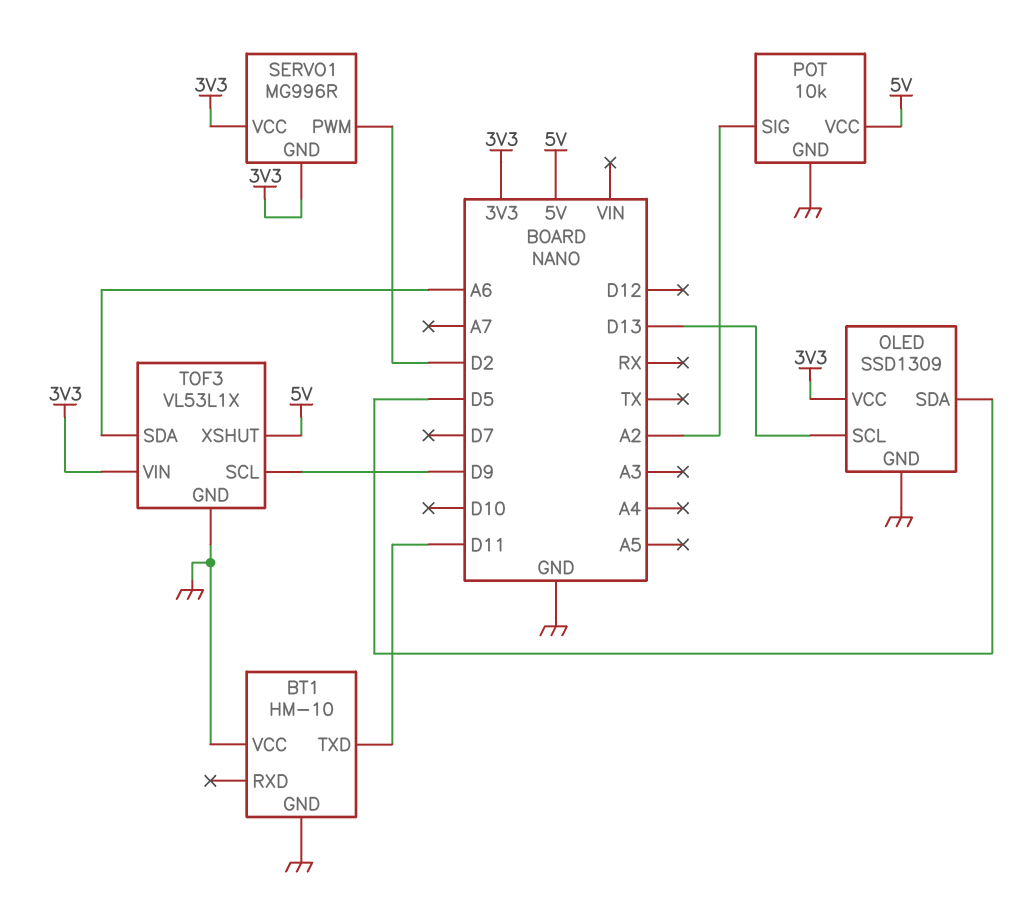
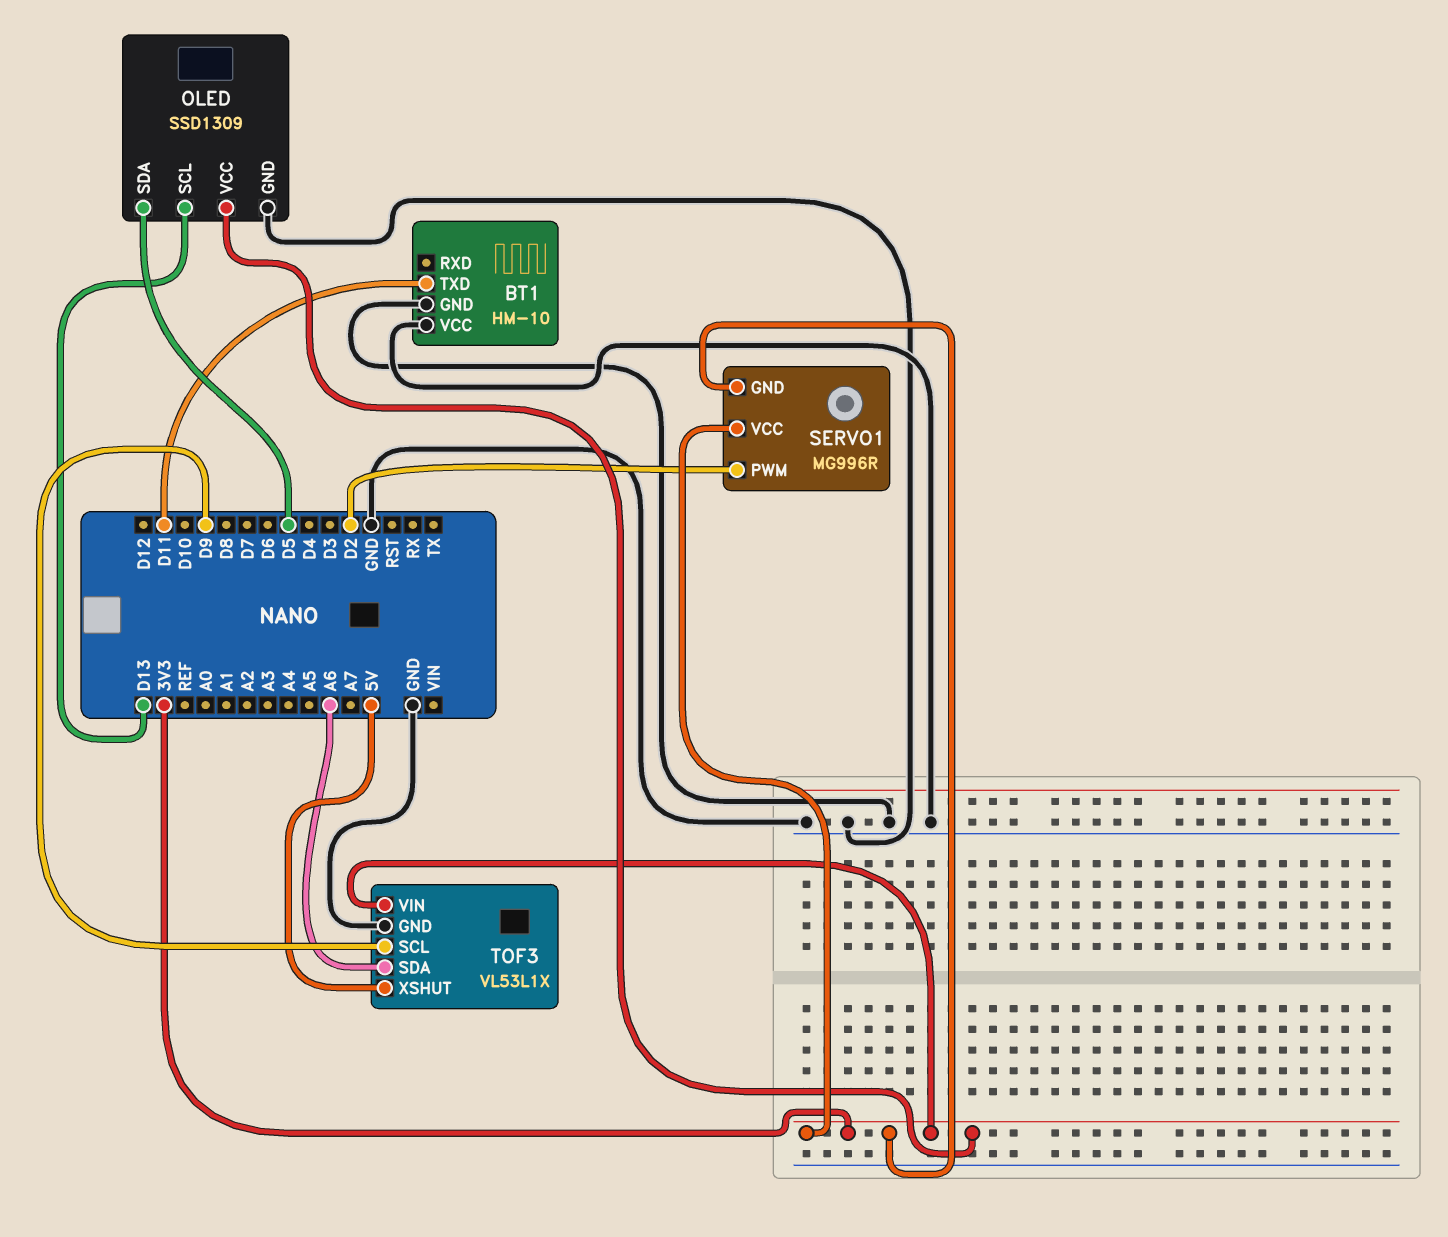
POT: 10k -> none
POT pin GND: GND -> none
POT pin SIG: A2 -> none
POT pin VCC: 5V -> none

